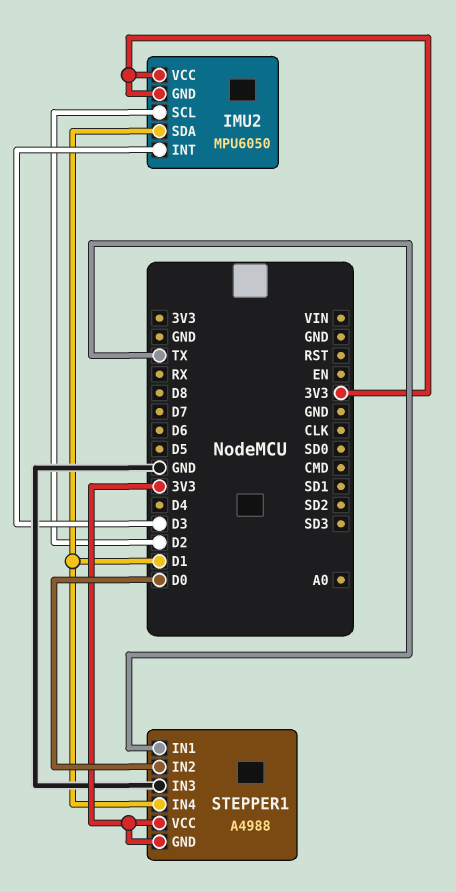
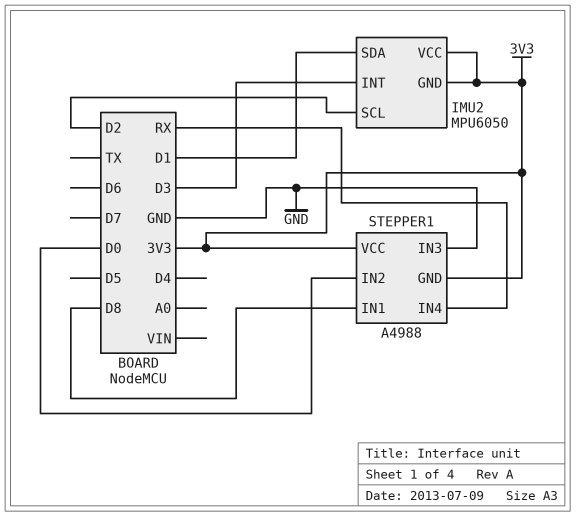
STEPPER1 pin IN1: TX -> D8
STEPPER1 pin IN4: D1 -> RX

